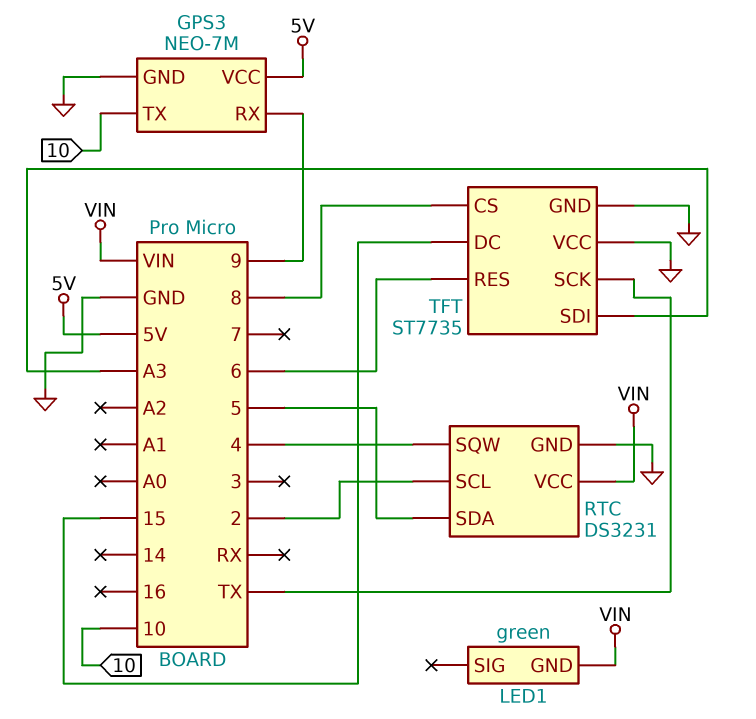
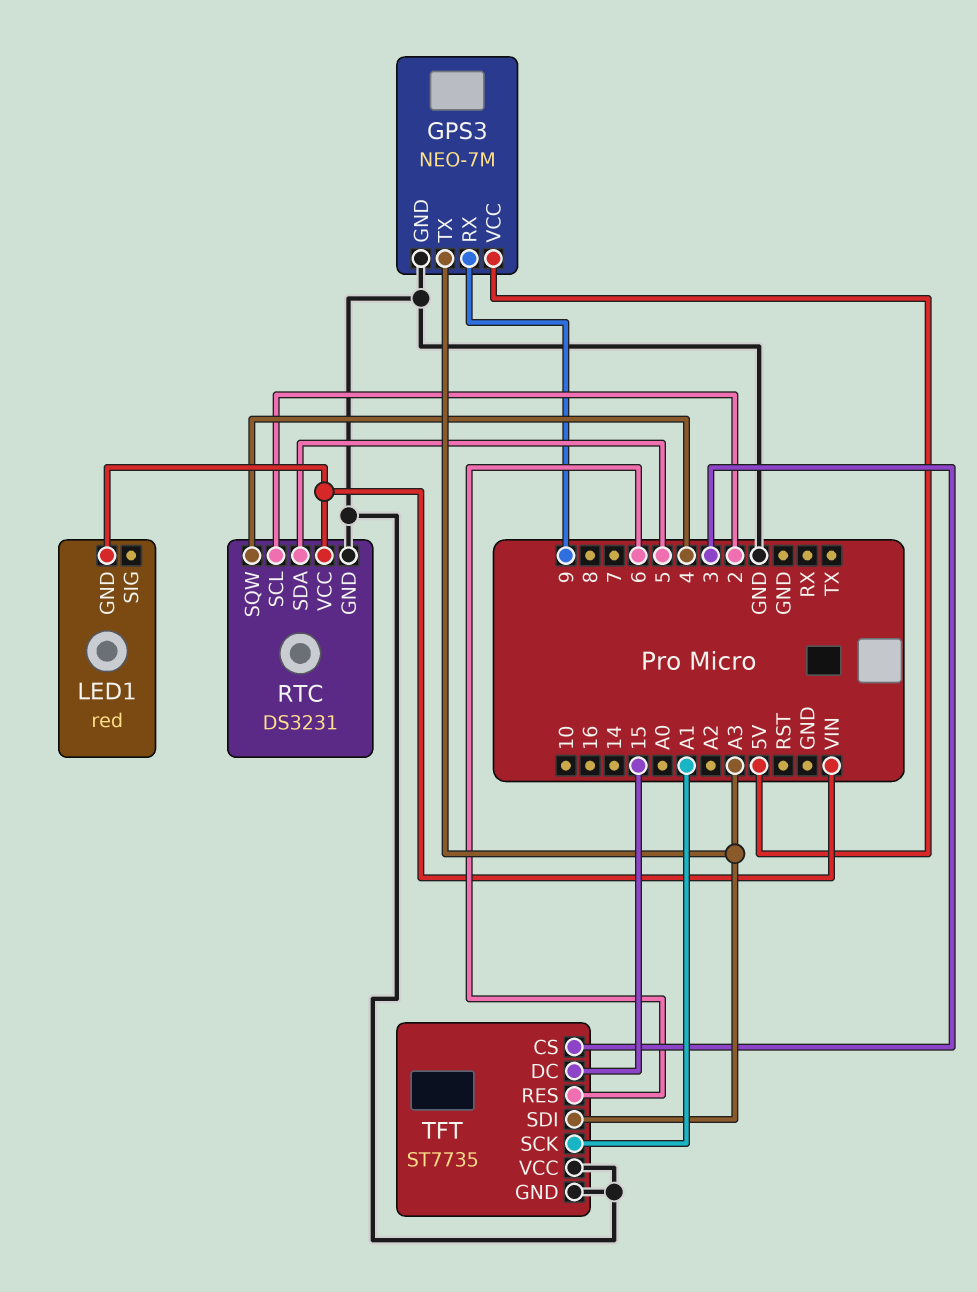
GPS3 pin TX: 10 -> A3
LED1: green -> red
TFT pin CS: 8 -> 3
TFT pin SCK: TX -> A1

